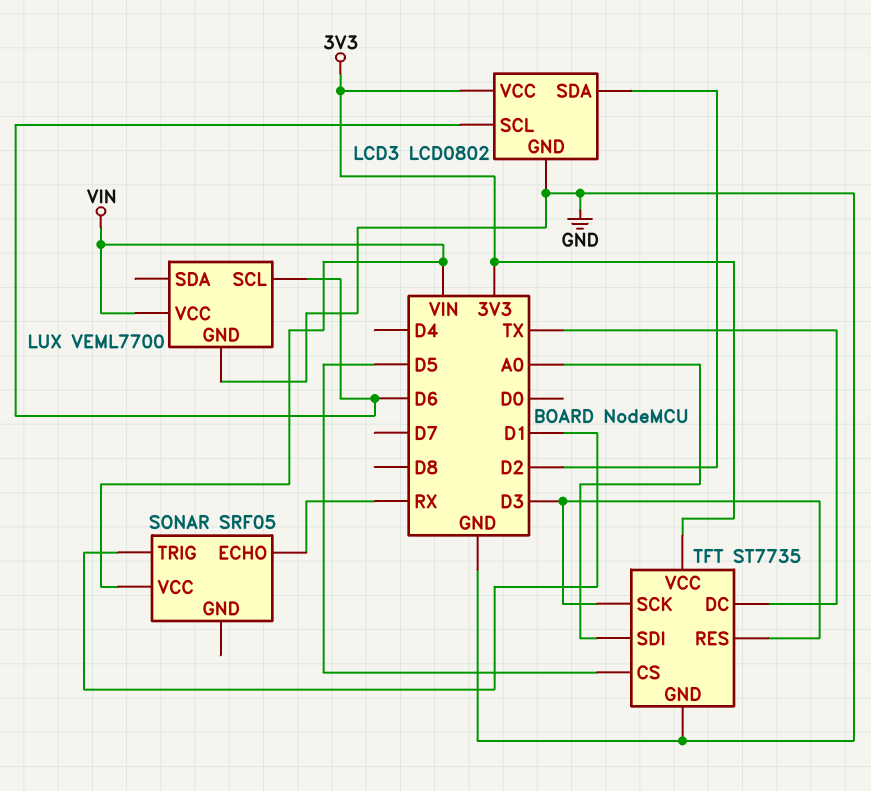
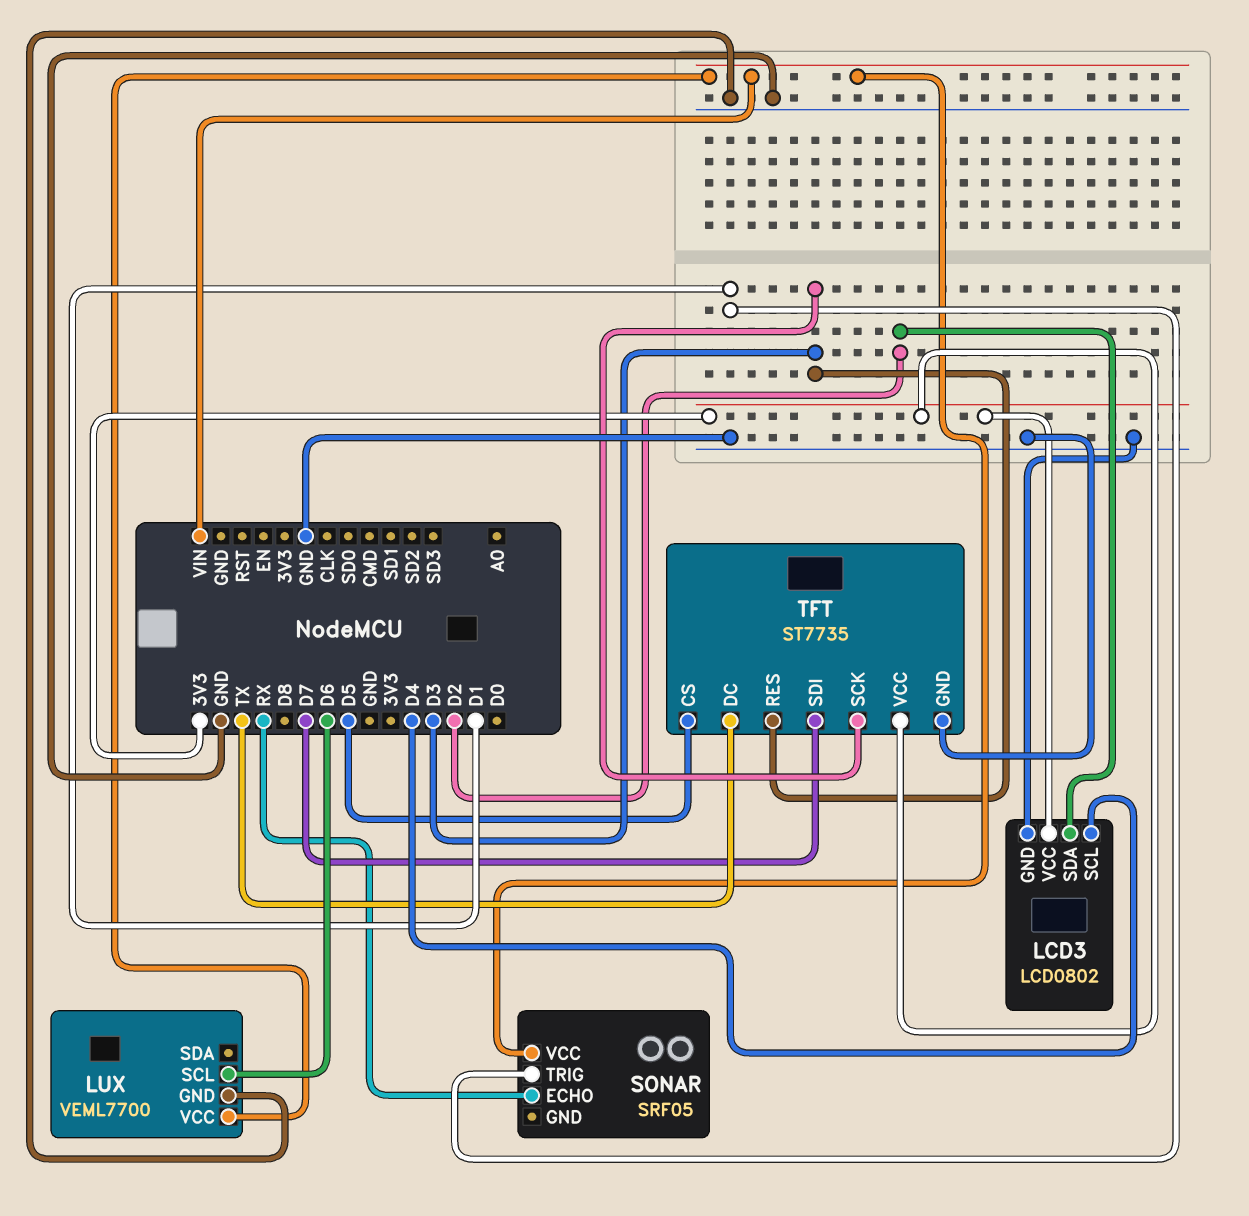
LCD3 pin SCL: D6 -> D4
TFT pin SDI: A0 -> D7

